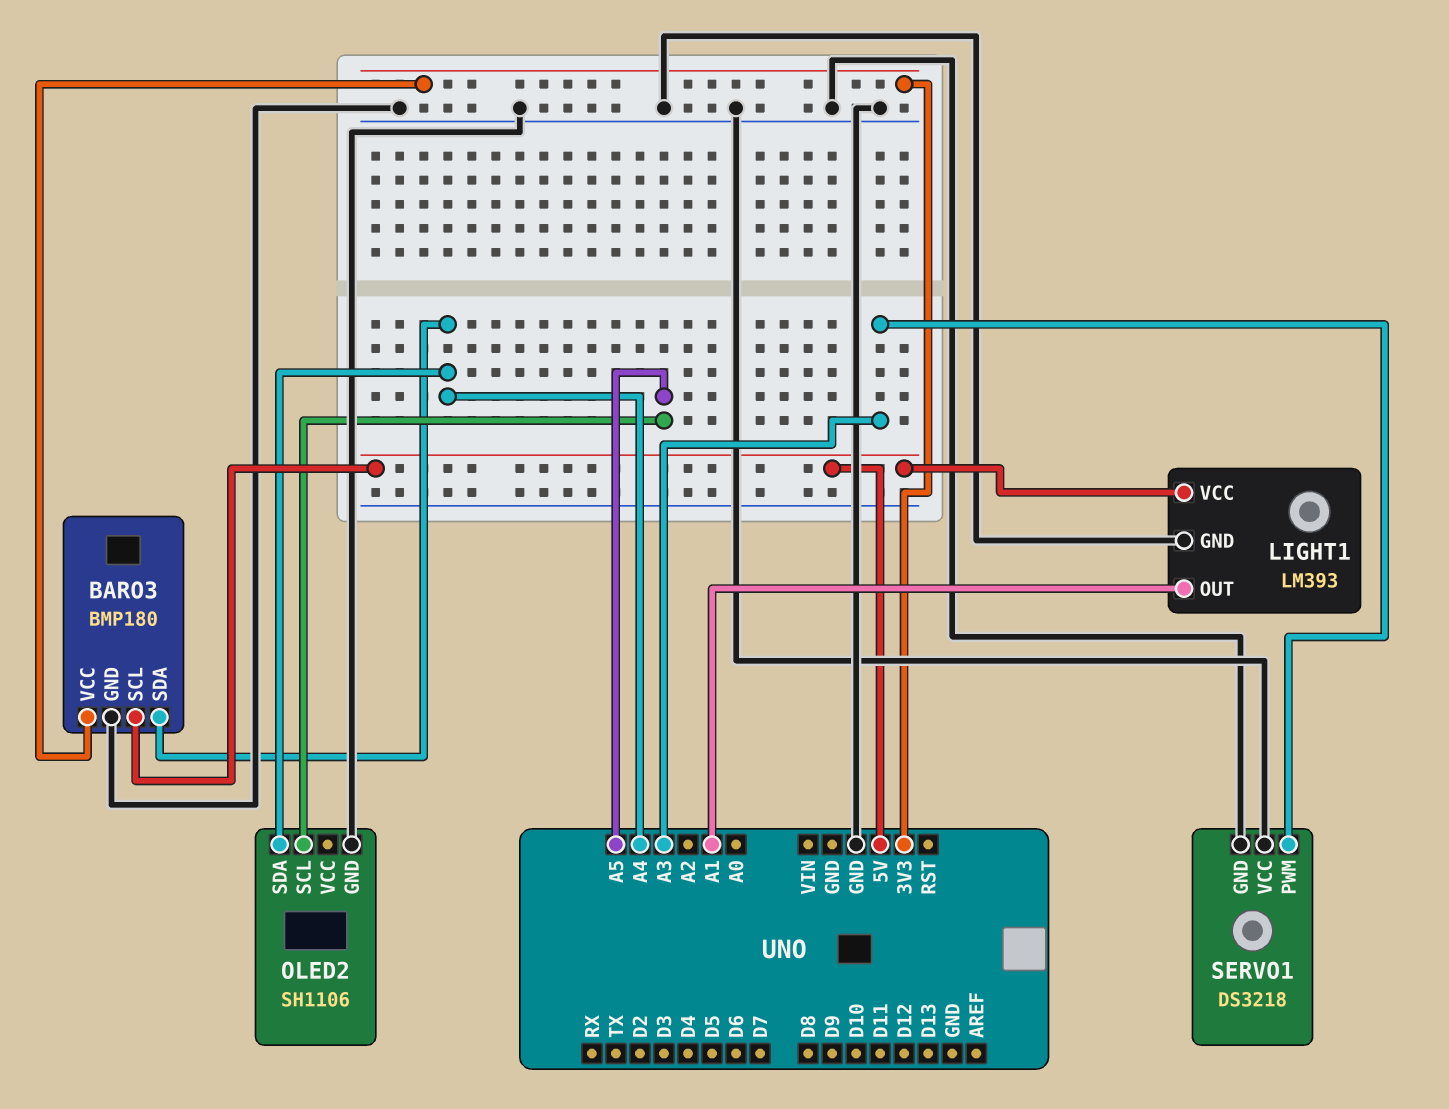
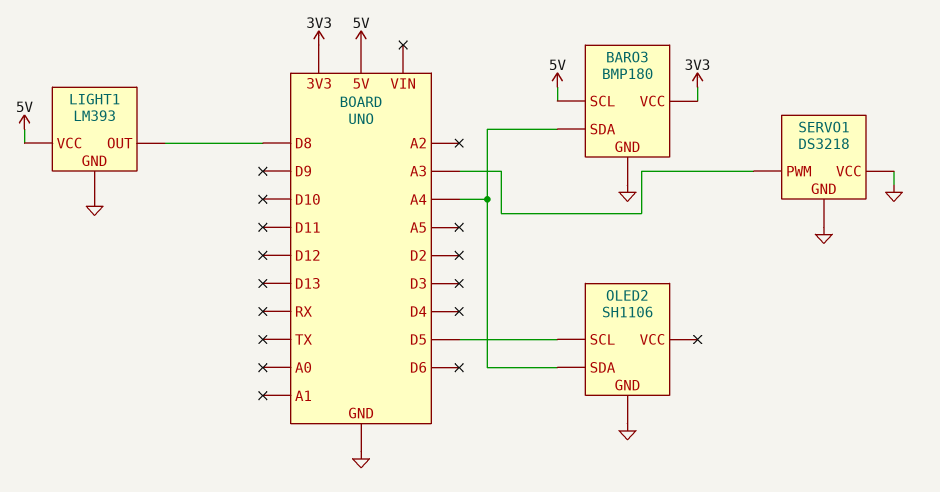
LIGHT1 pin OUT: A1 -> D8
OLED2 pin SCL: A5 -> D5

